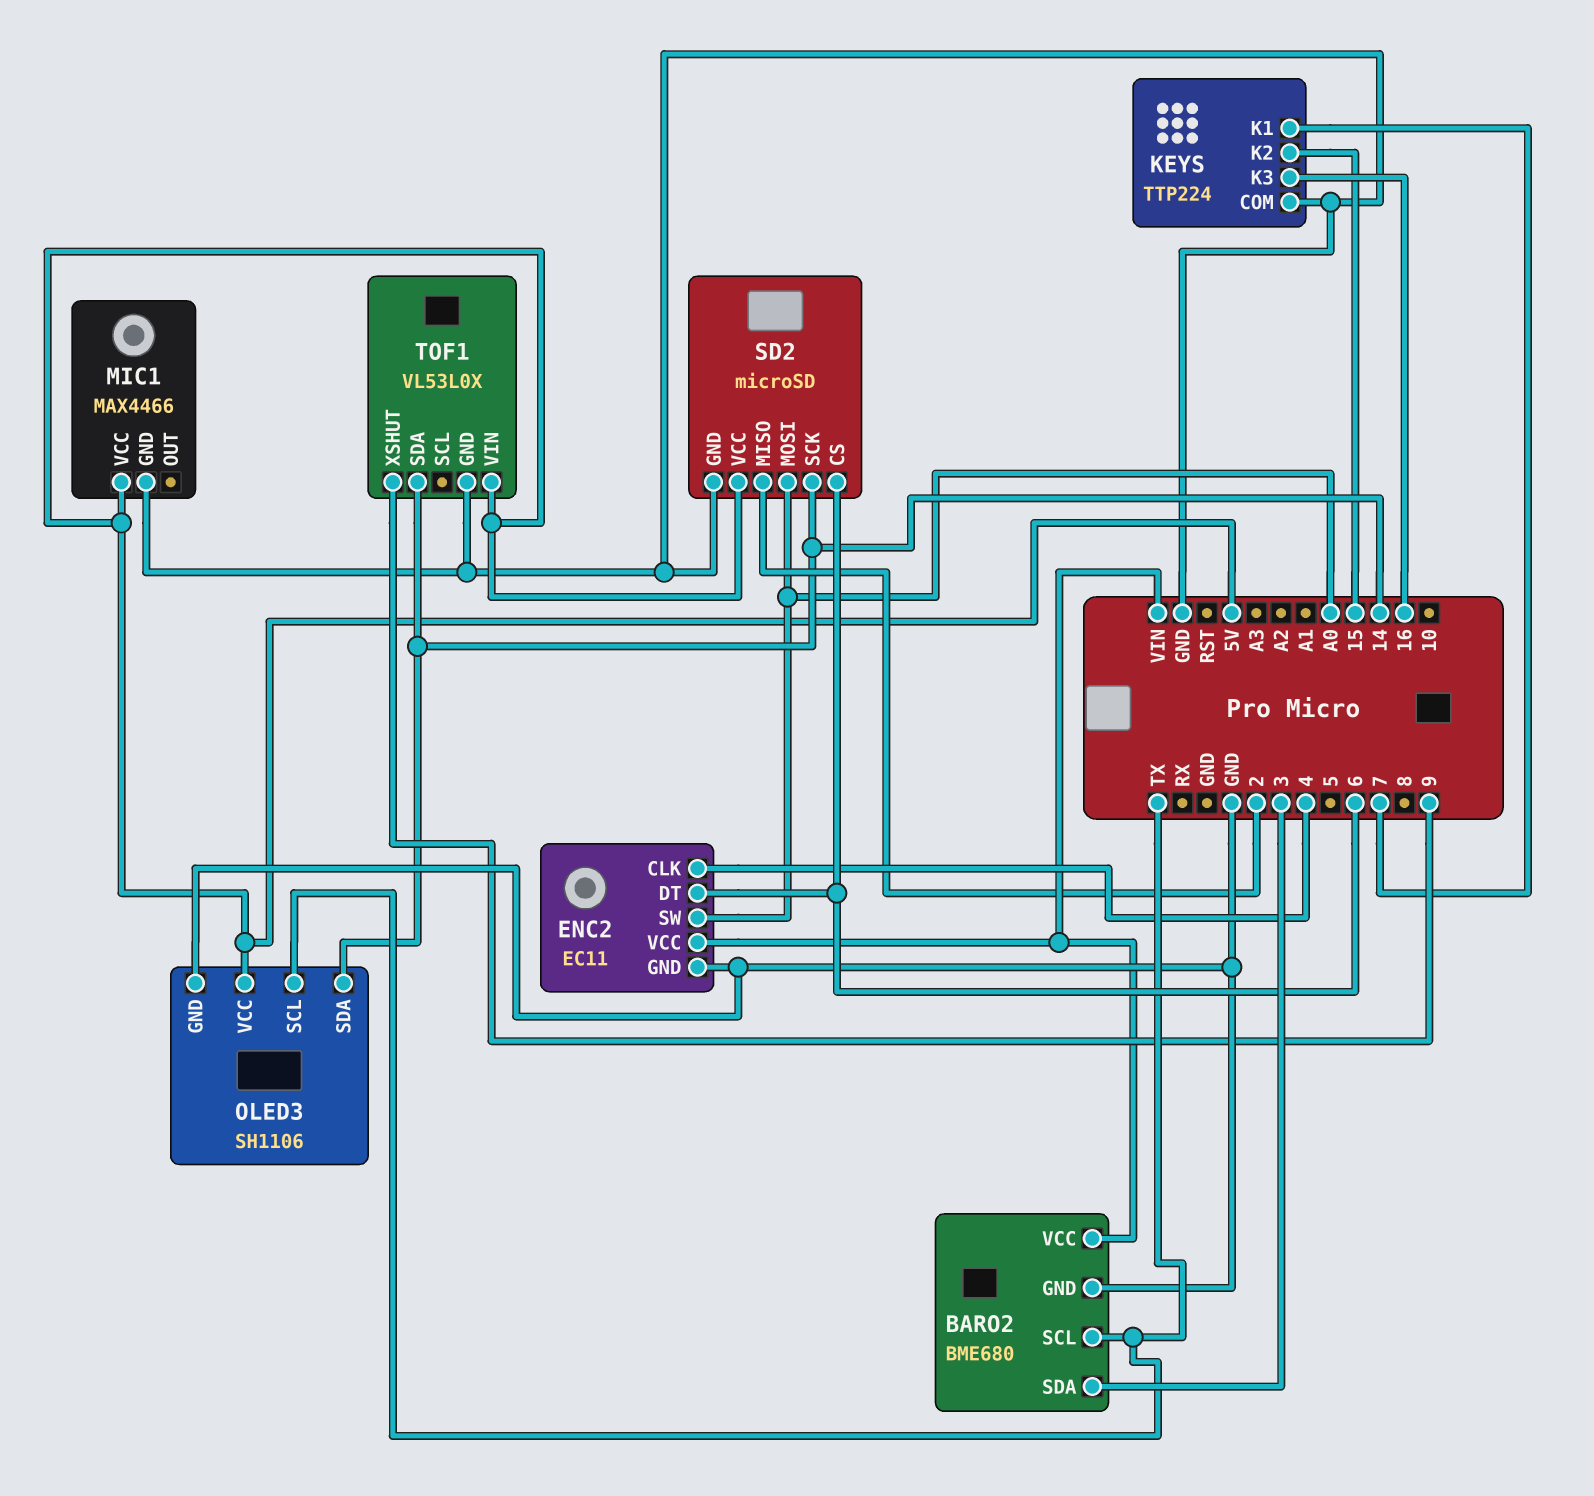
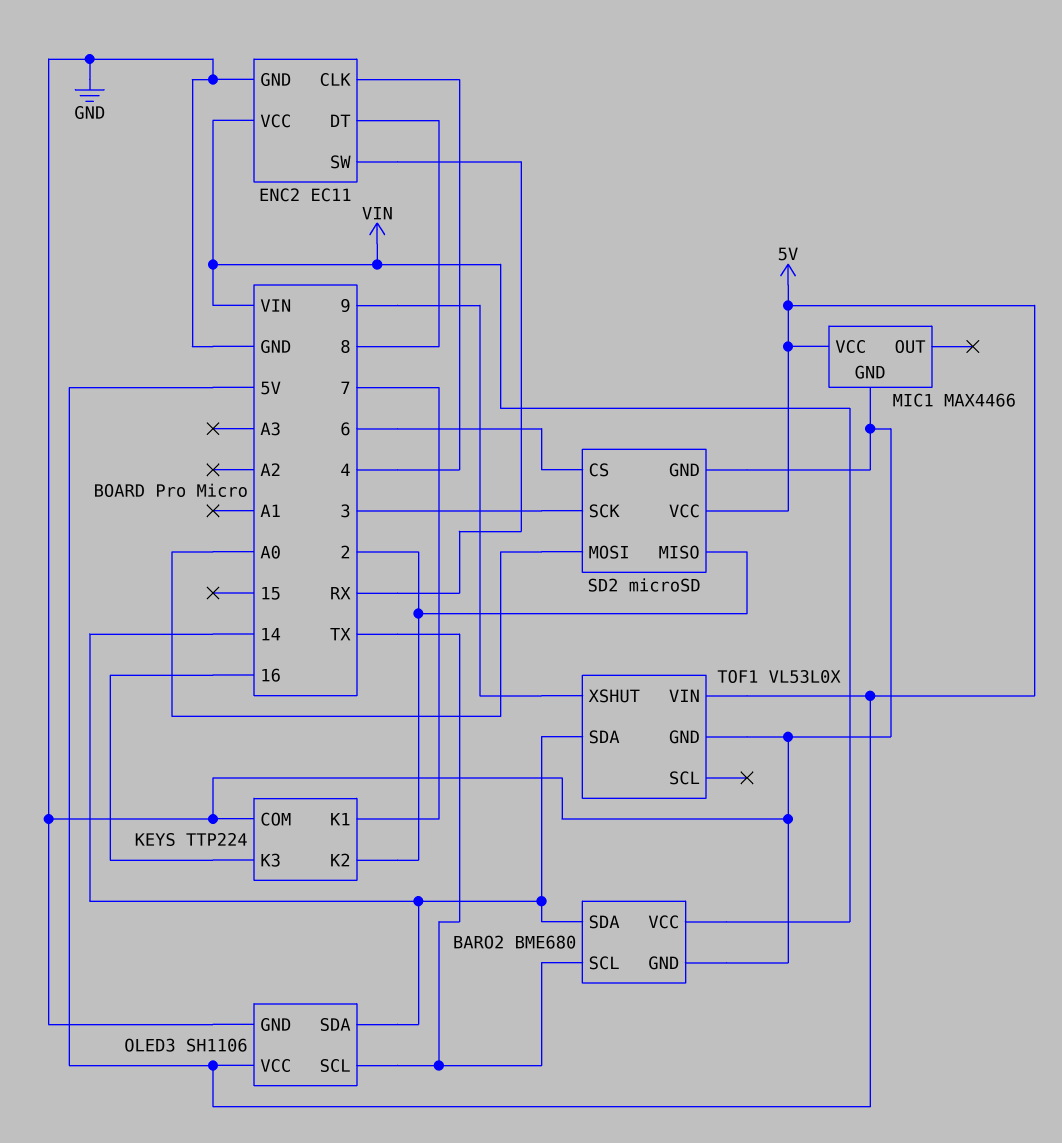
BARO2 pin SDA: 3 -> 14
ENC2 pin DT: 6 -> 8
ENC2 pin SW: A0 -> RX
KEYS pin K2: 15 -> 2
SD2 pin SCK: 14 -> 3

